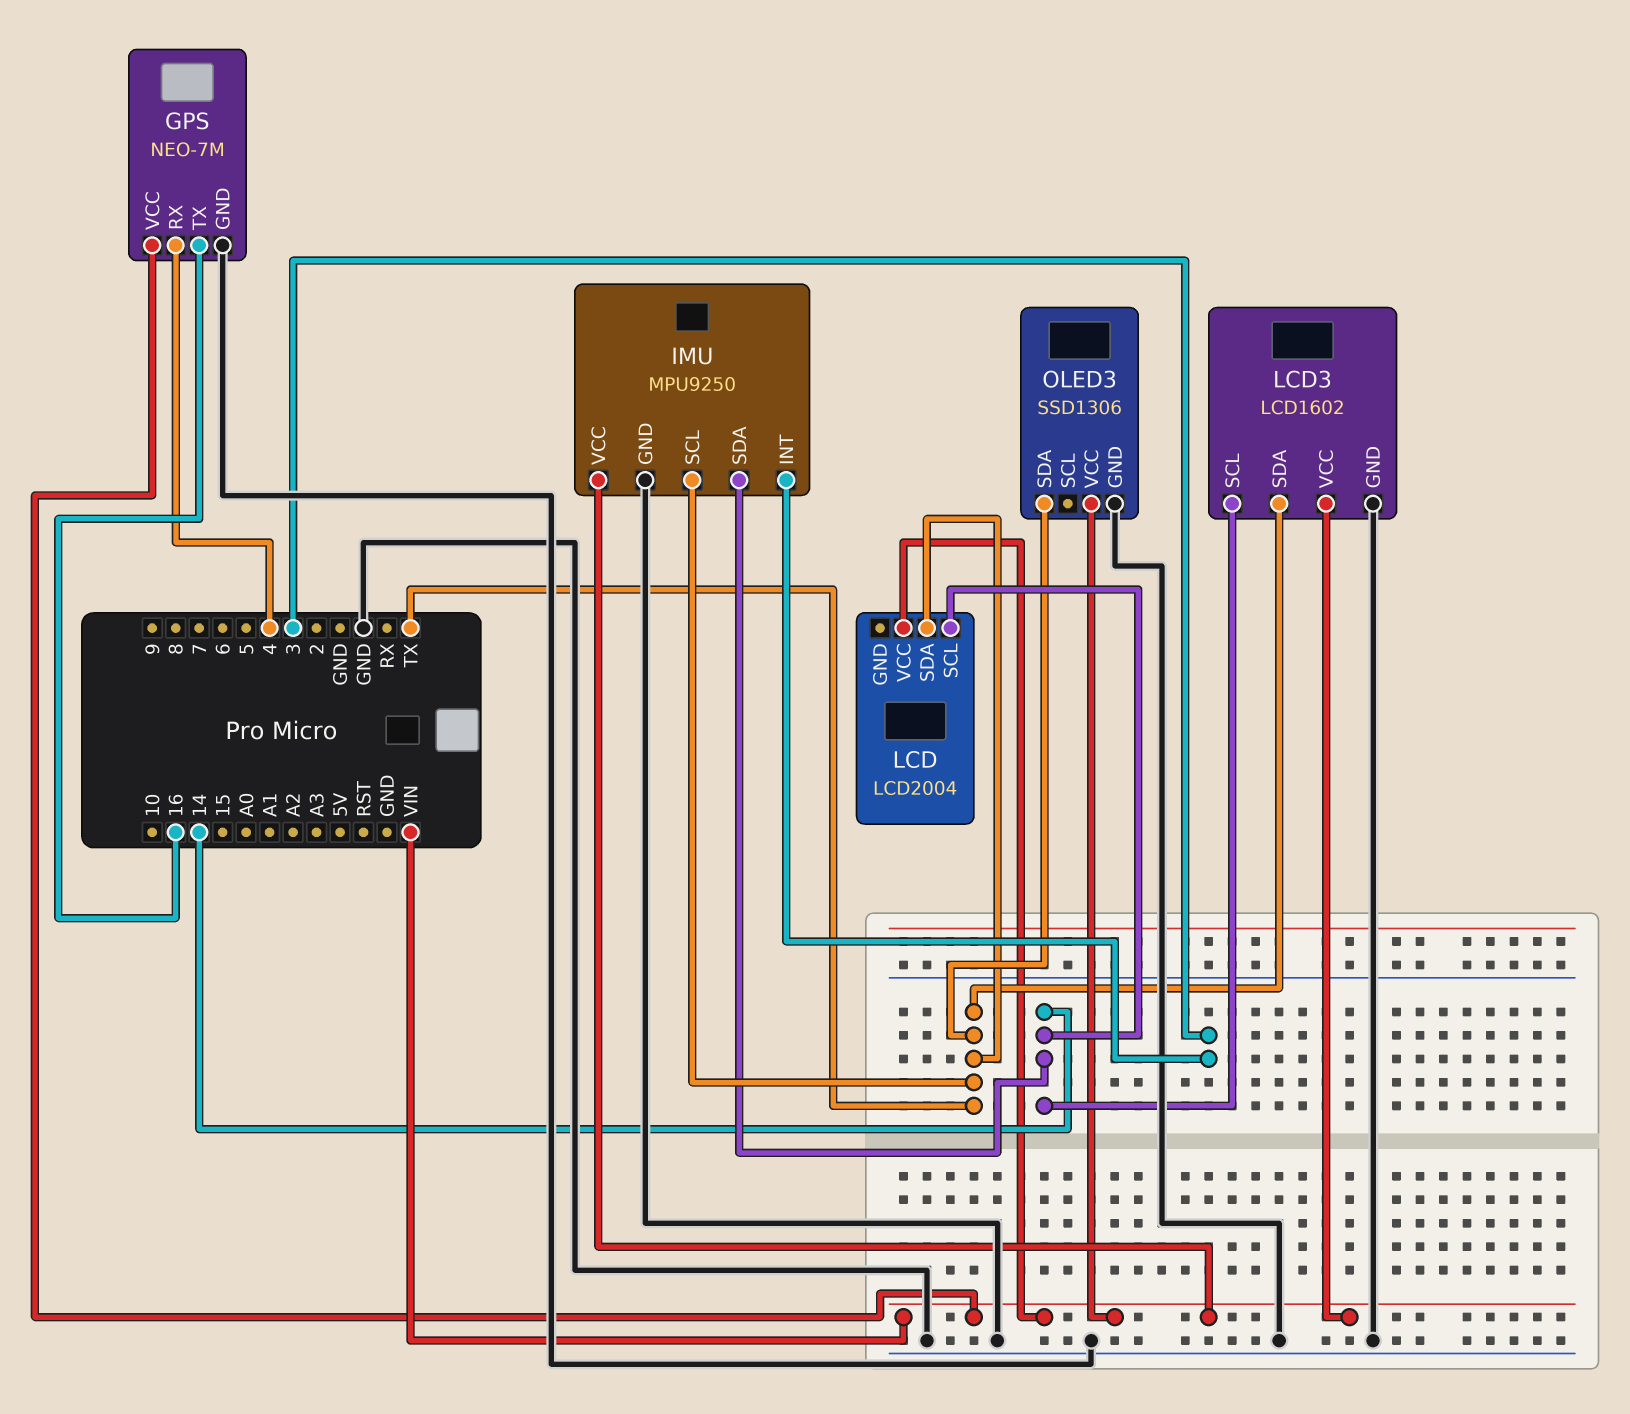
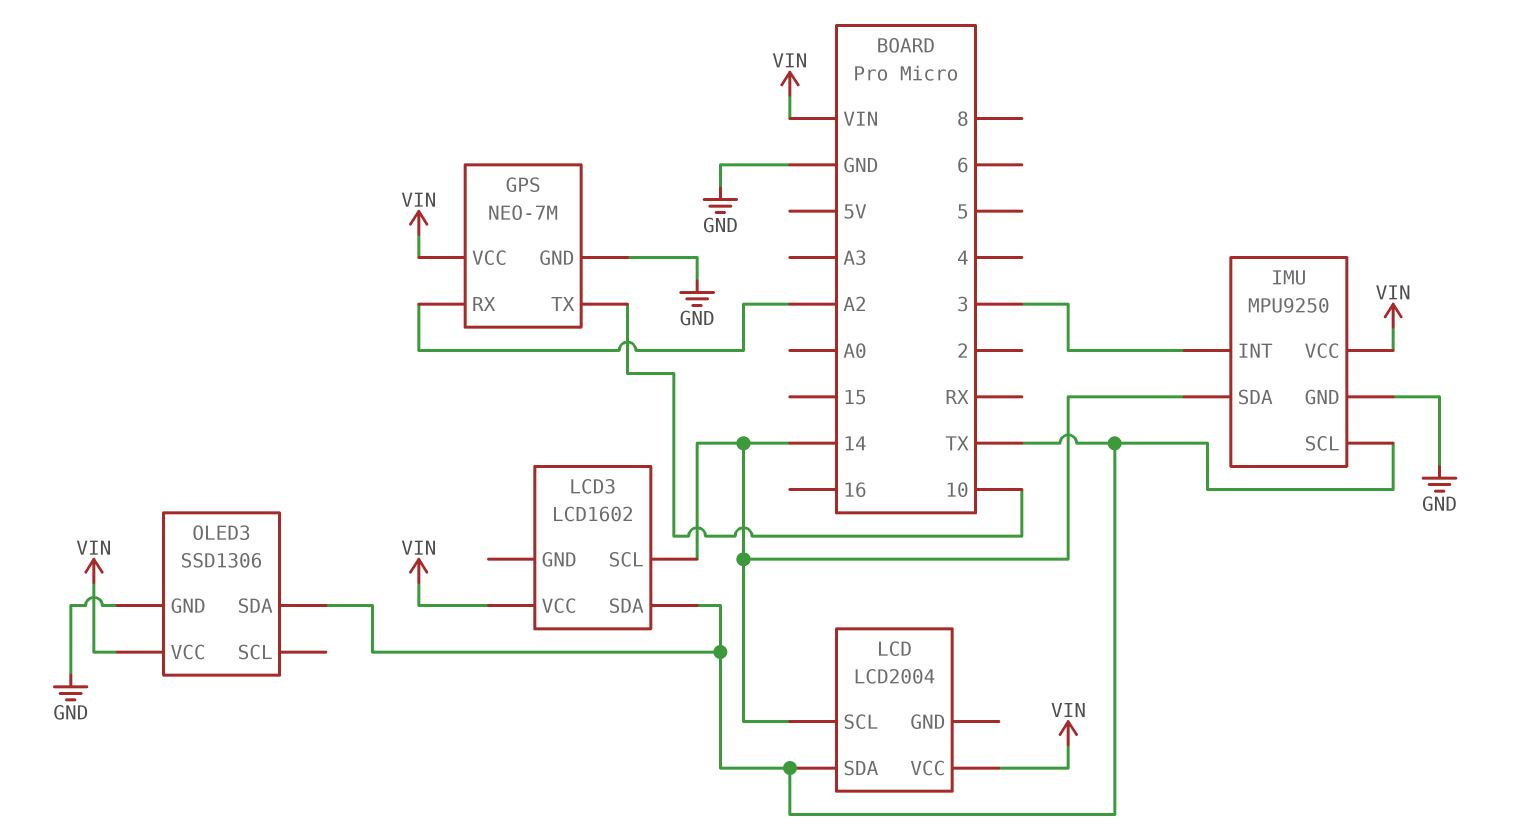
GPS pin RX: 4 -> A2
GPS pin TX: 16 -> 10
LCD3 pin GND: GND -> none

